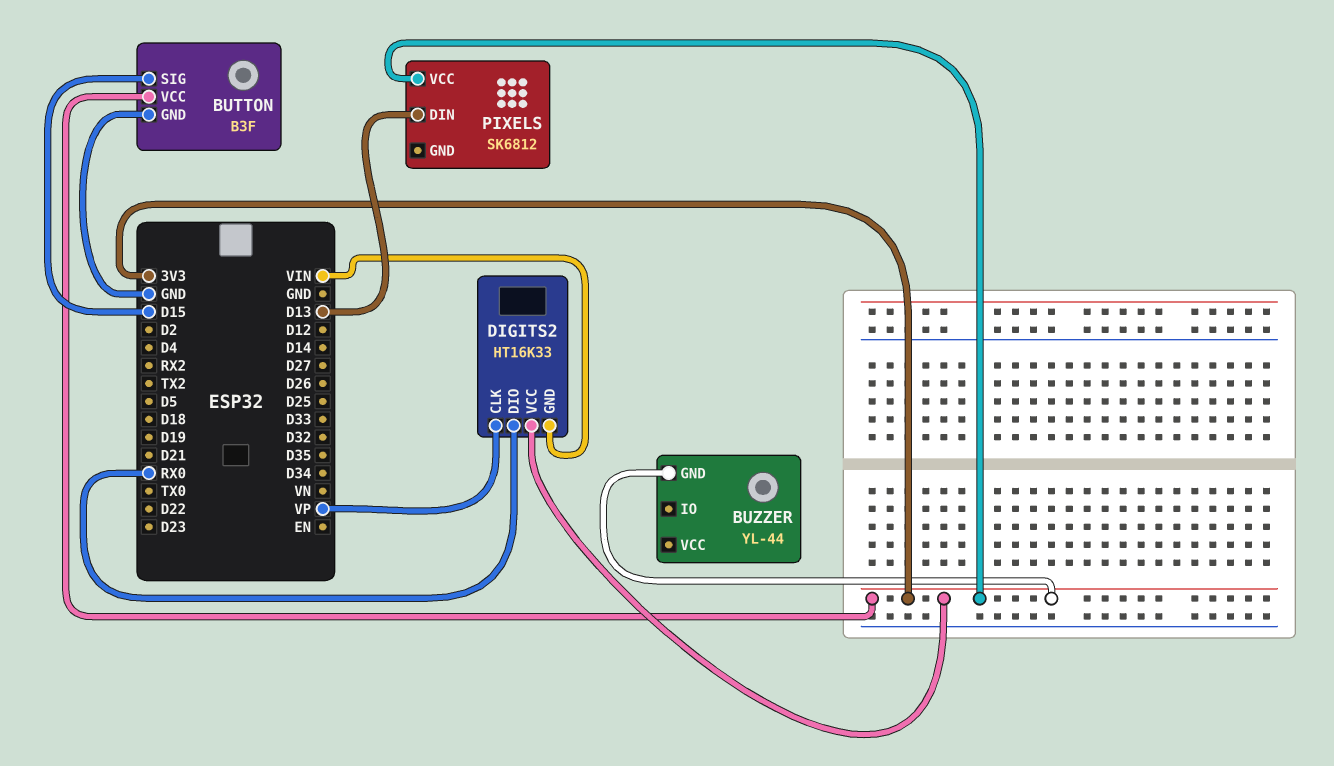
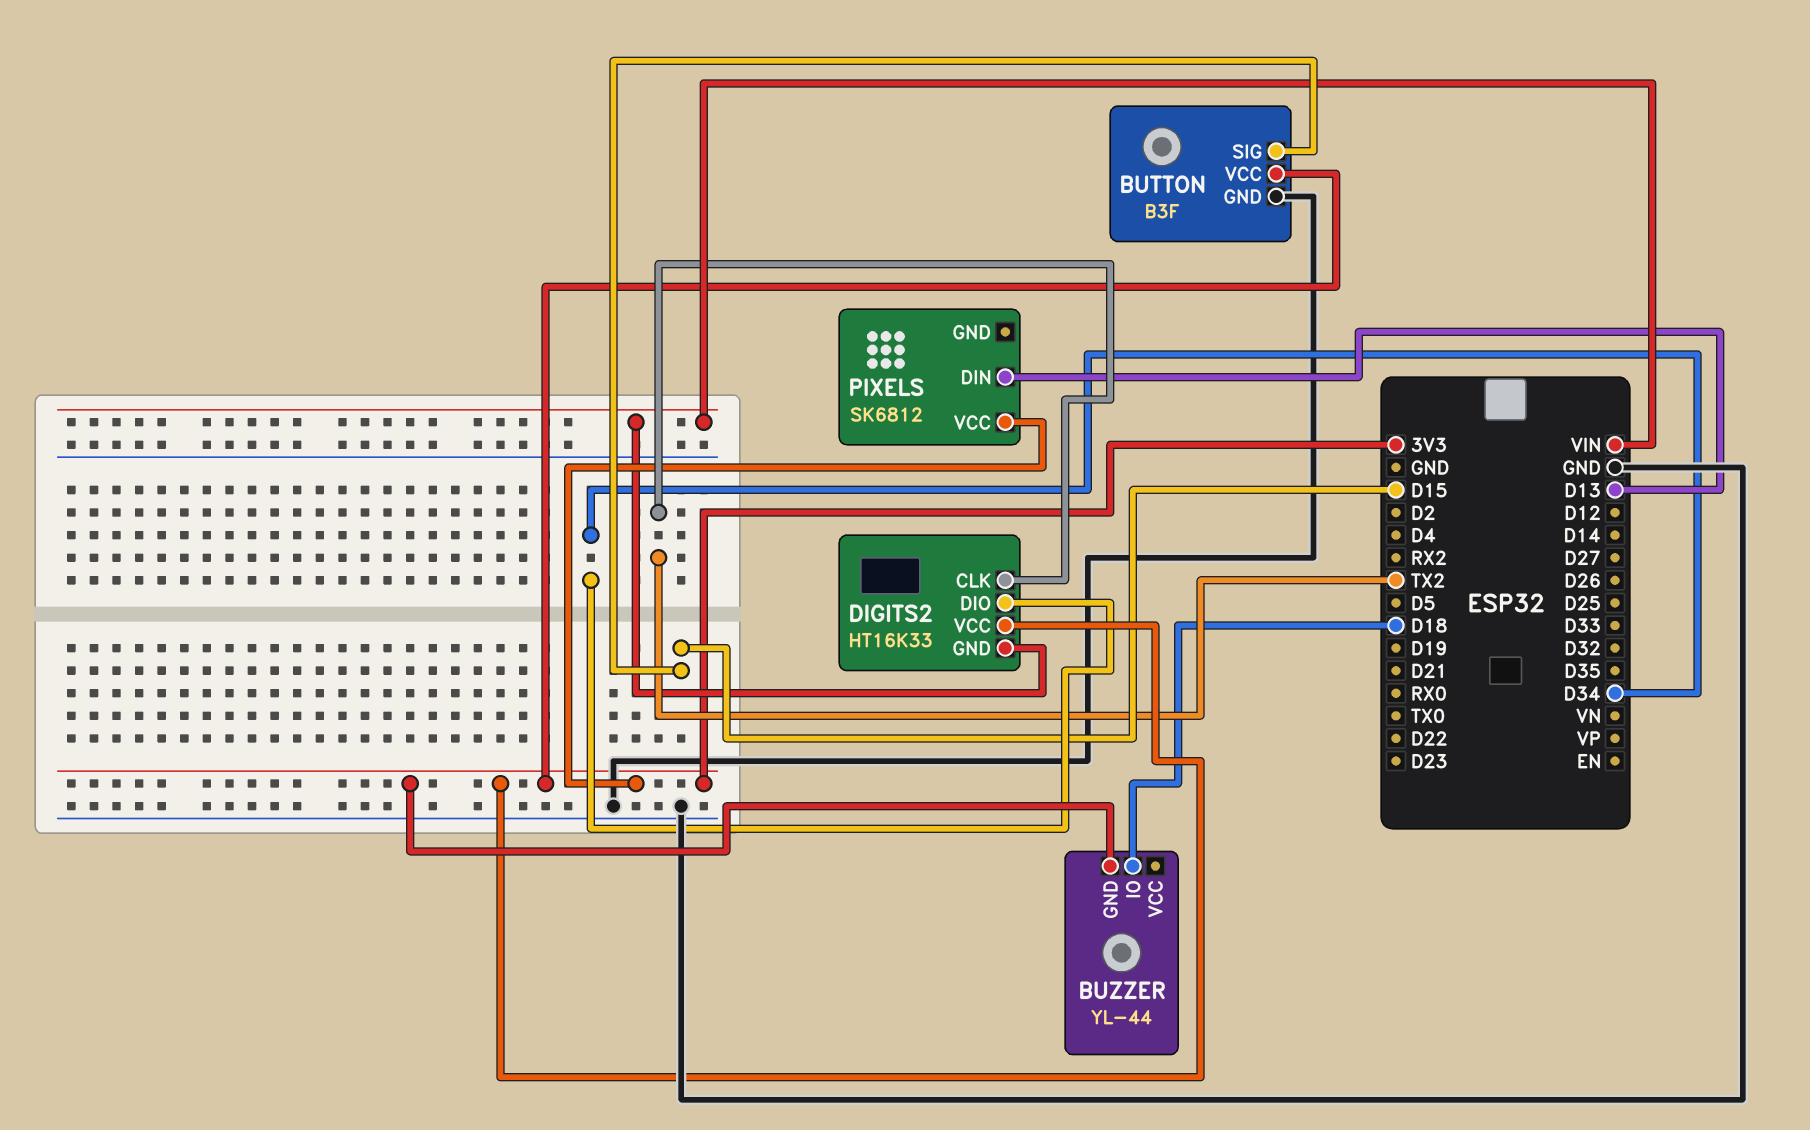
BUZZER pin IO: none -> D18
DIGITS2 pin CLK: VP -> TX2
DIGITS2 pin DIO: RX0 -> D34

